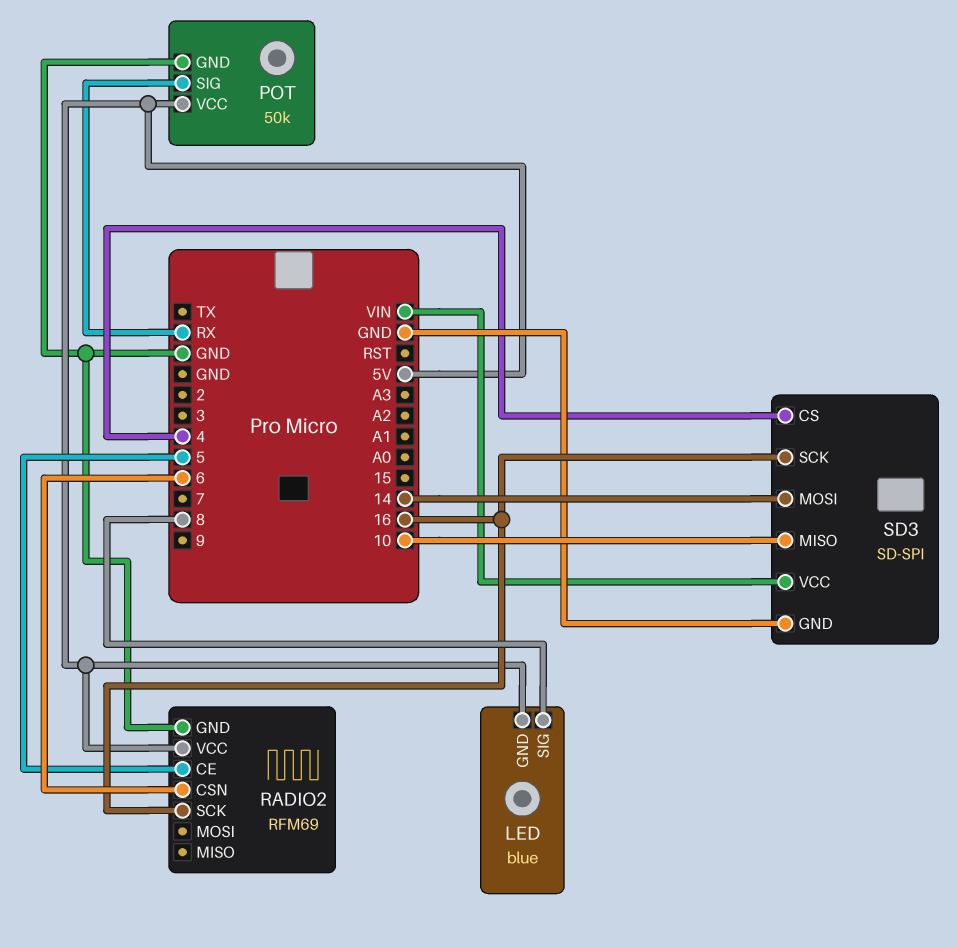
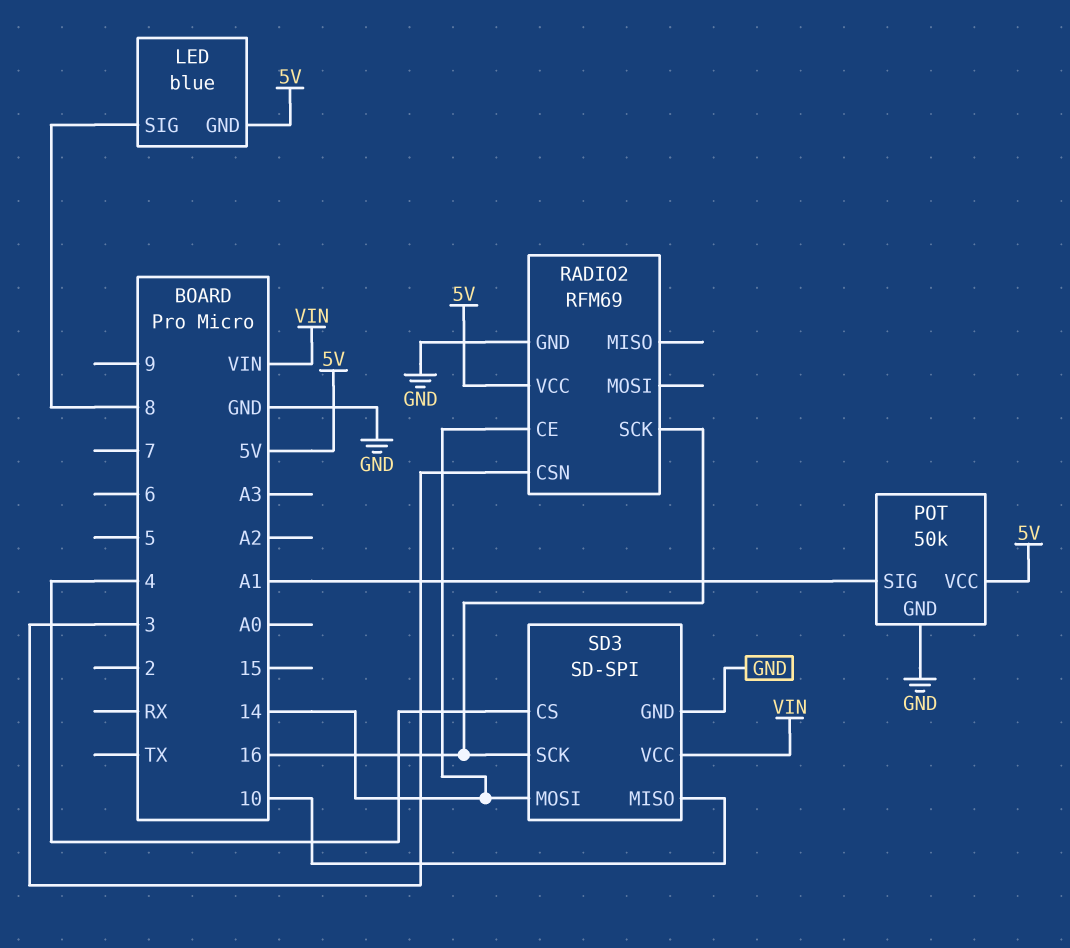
POT pin SIG: RX -> A1
RADIO2 pin CE: 5 -> 14
RADIO2 pin CSN: 6 -> 3

